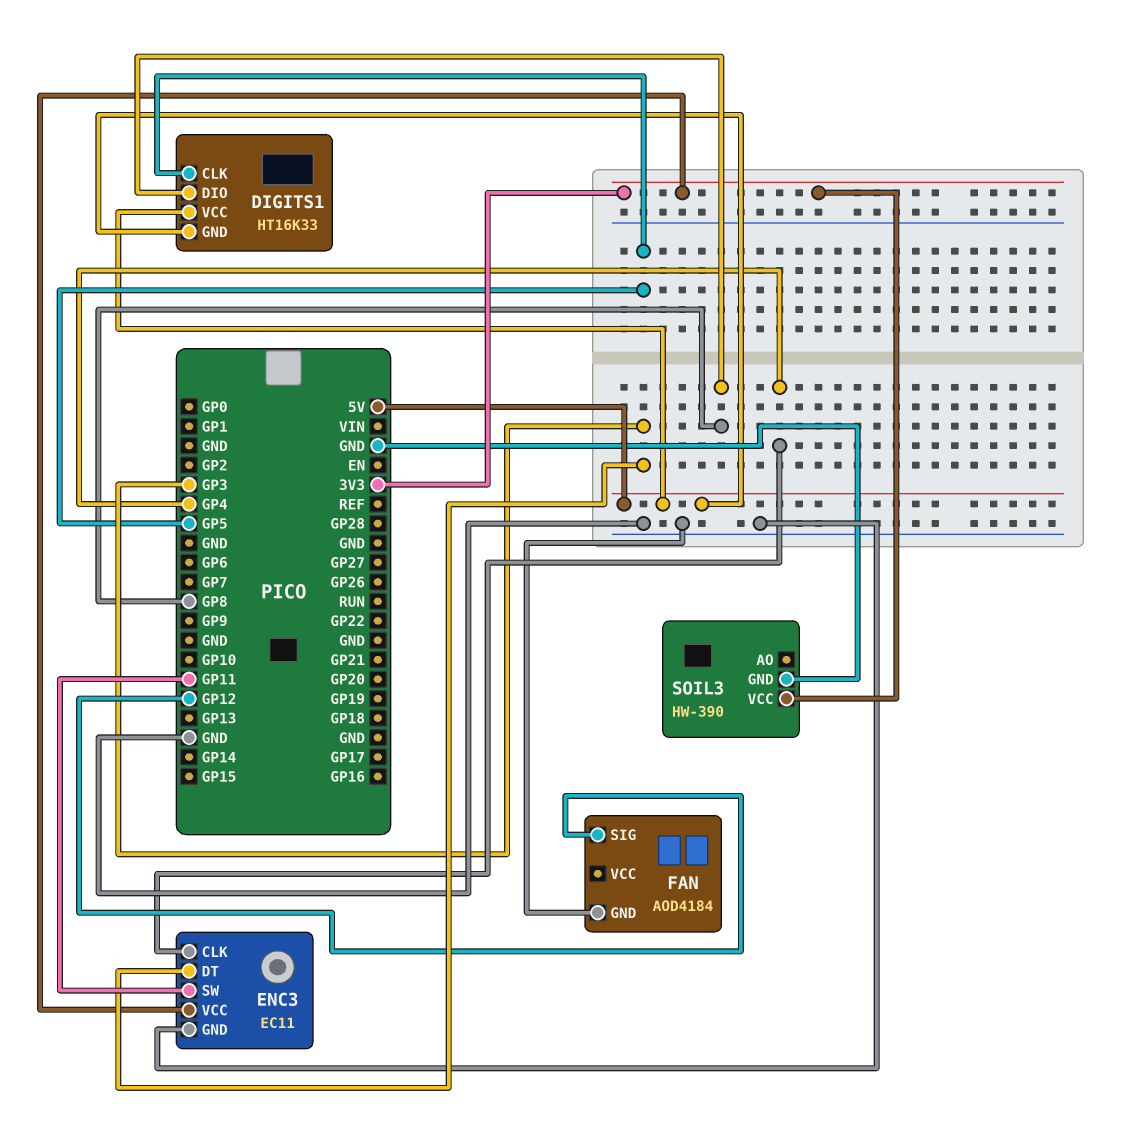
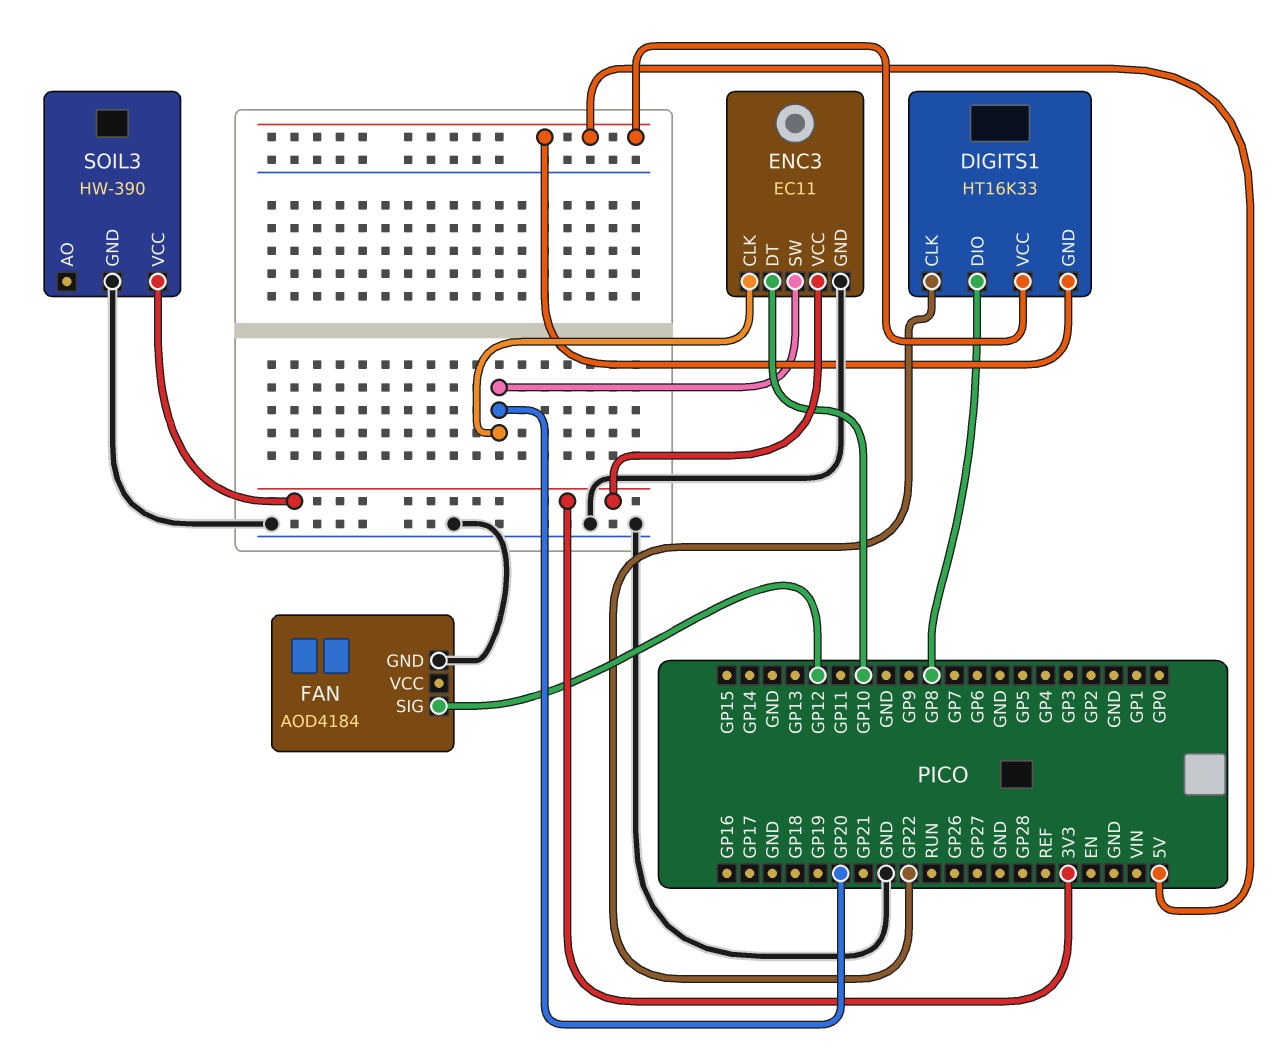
DIGITS1 pin CLK: GP5 -> GP22
ENC3 pin CLK: GP4 -> GP20
ENC3 pin DT: GP3 -> GP10
ENC3 pin SW: GP11 -> GP20

